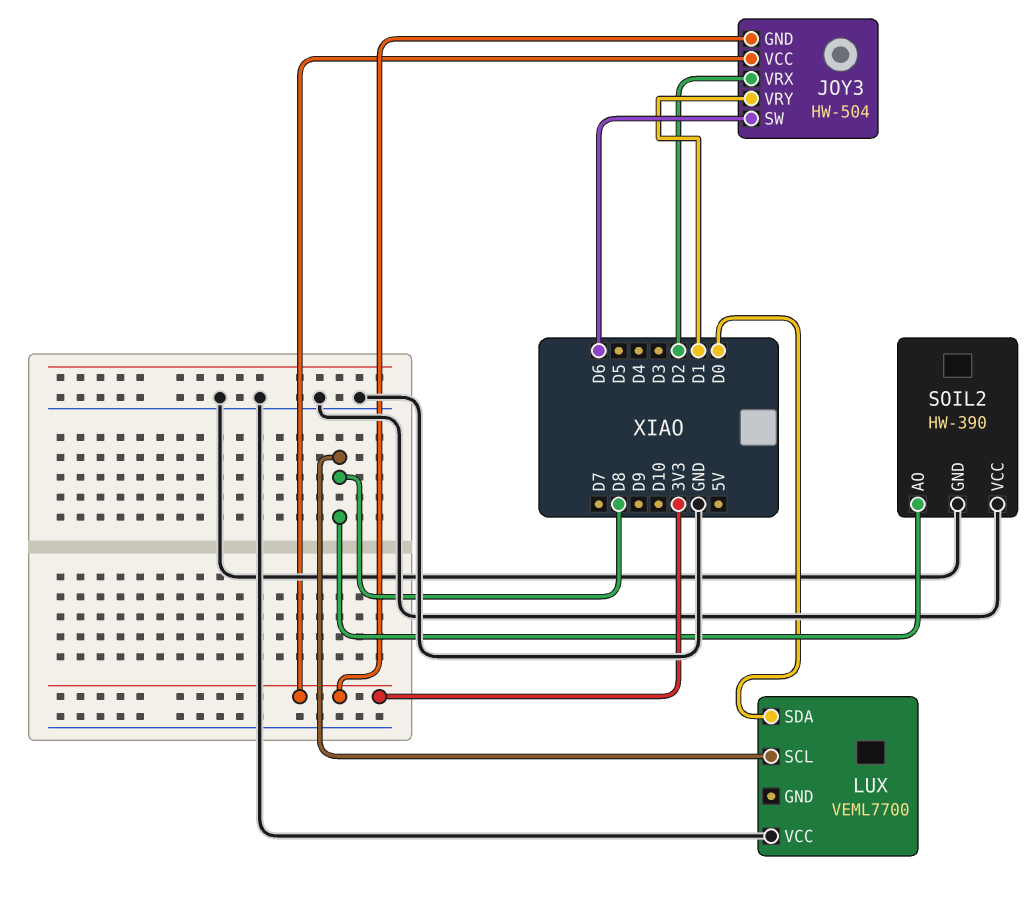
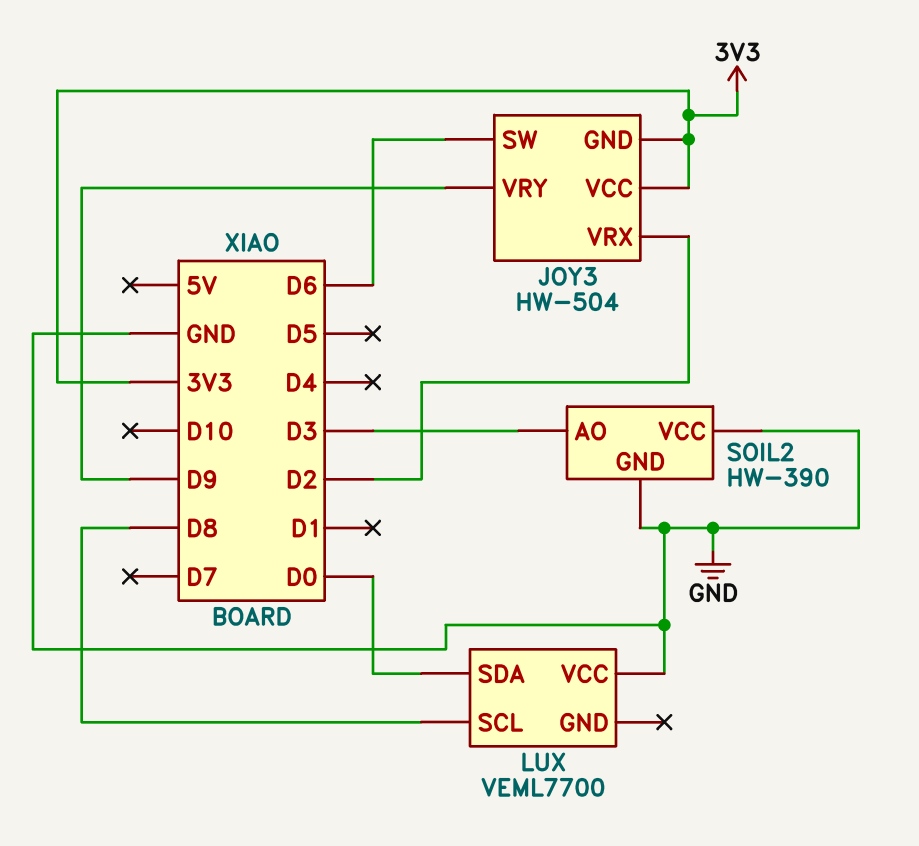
JOY3 pin VRY: D1 -> D9
SOIL2 pin AO: D8 -> D3

